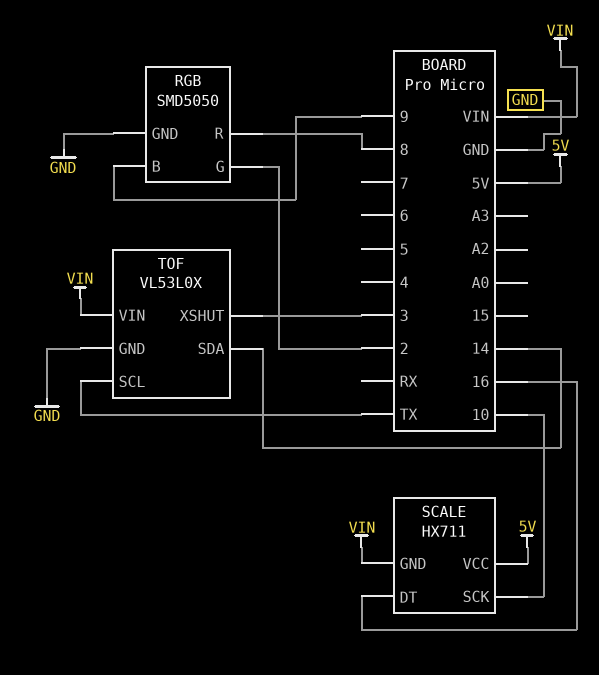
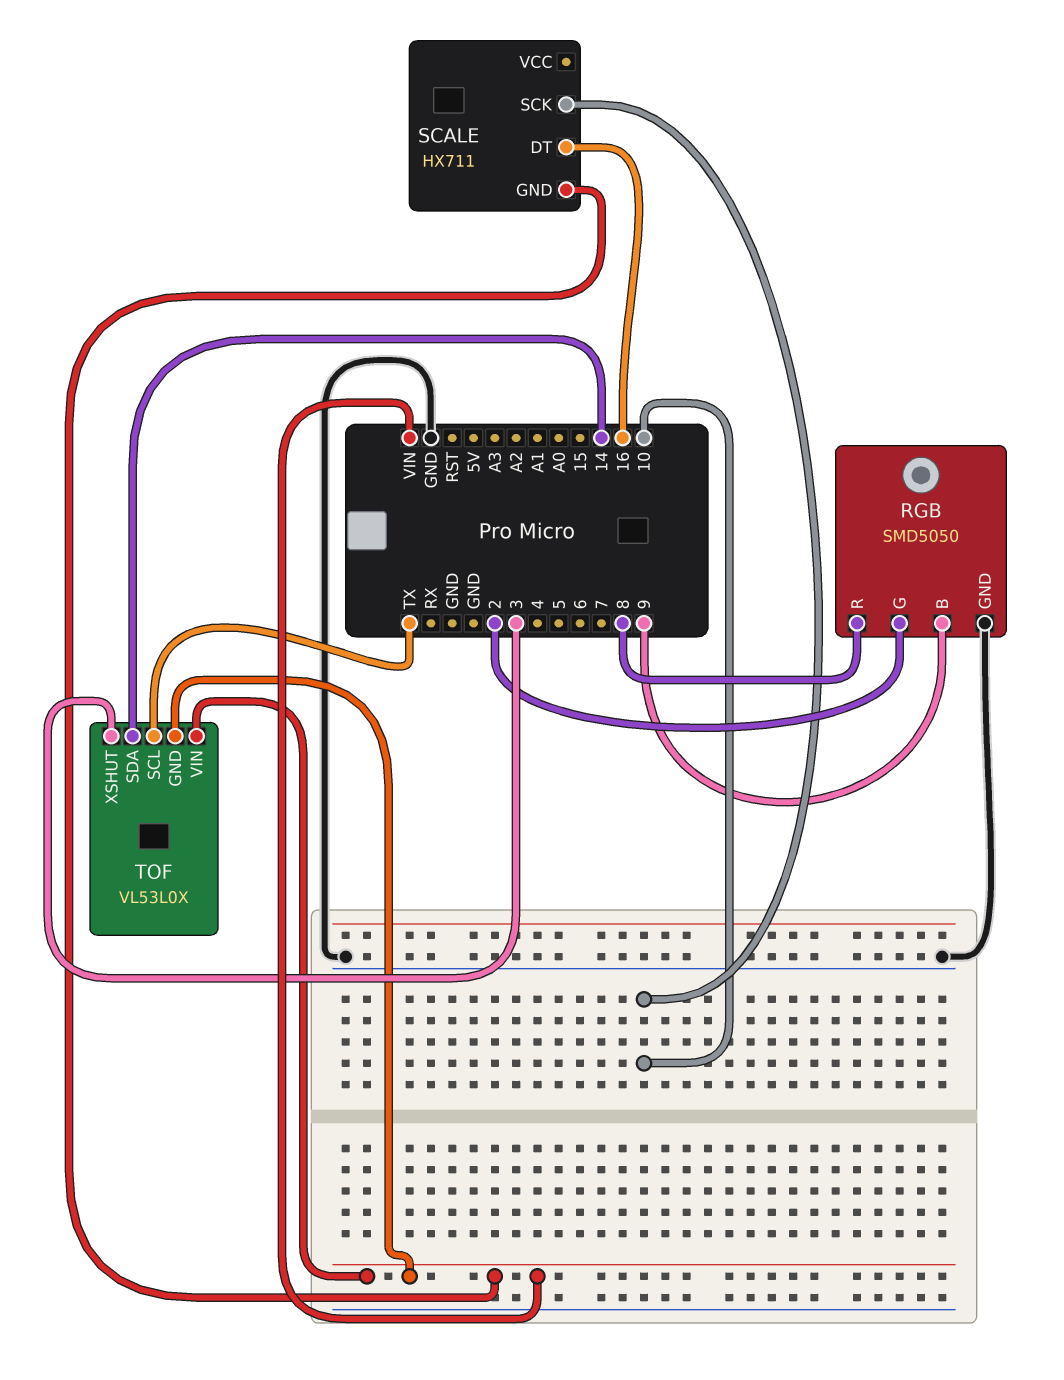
SCALE pin VCC: 5V -> none
TOF pin GND: GND -> VIN

